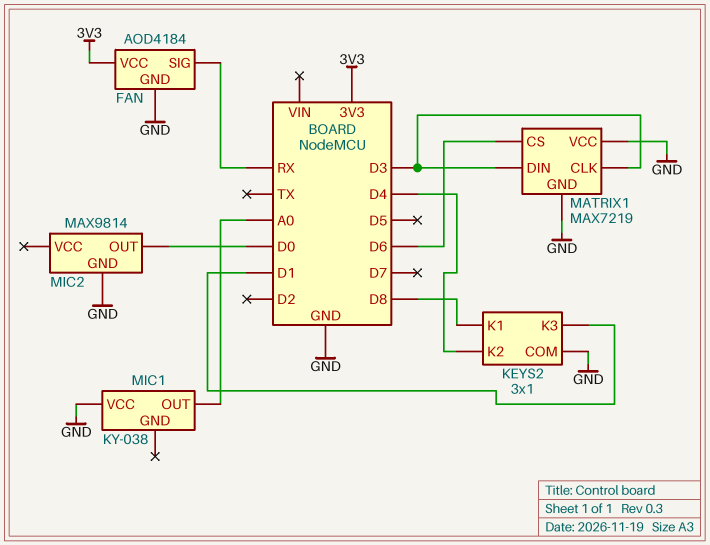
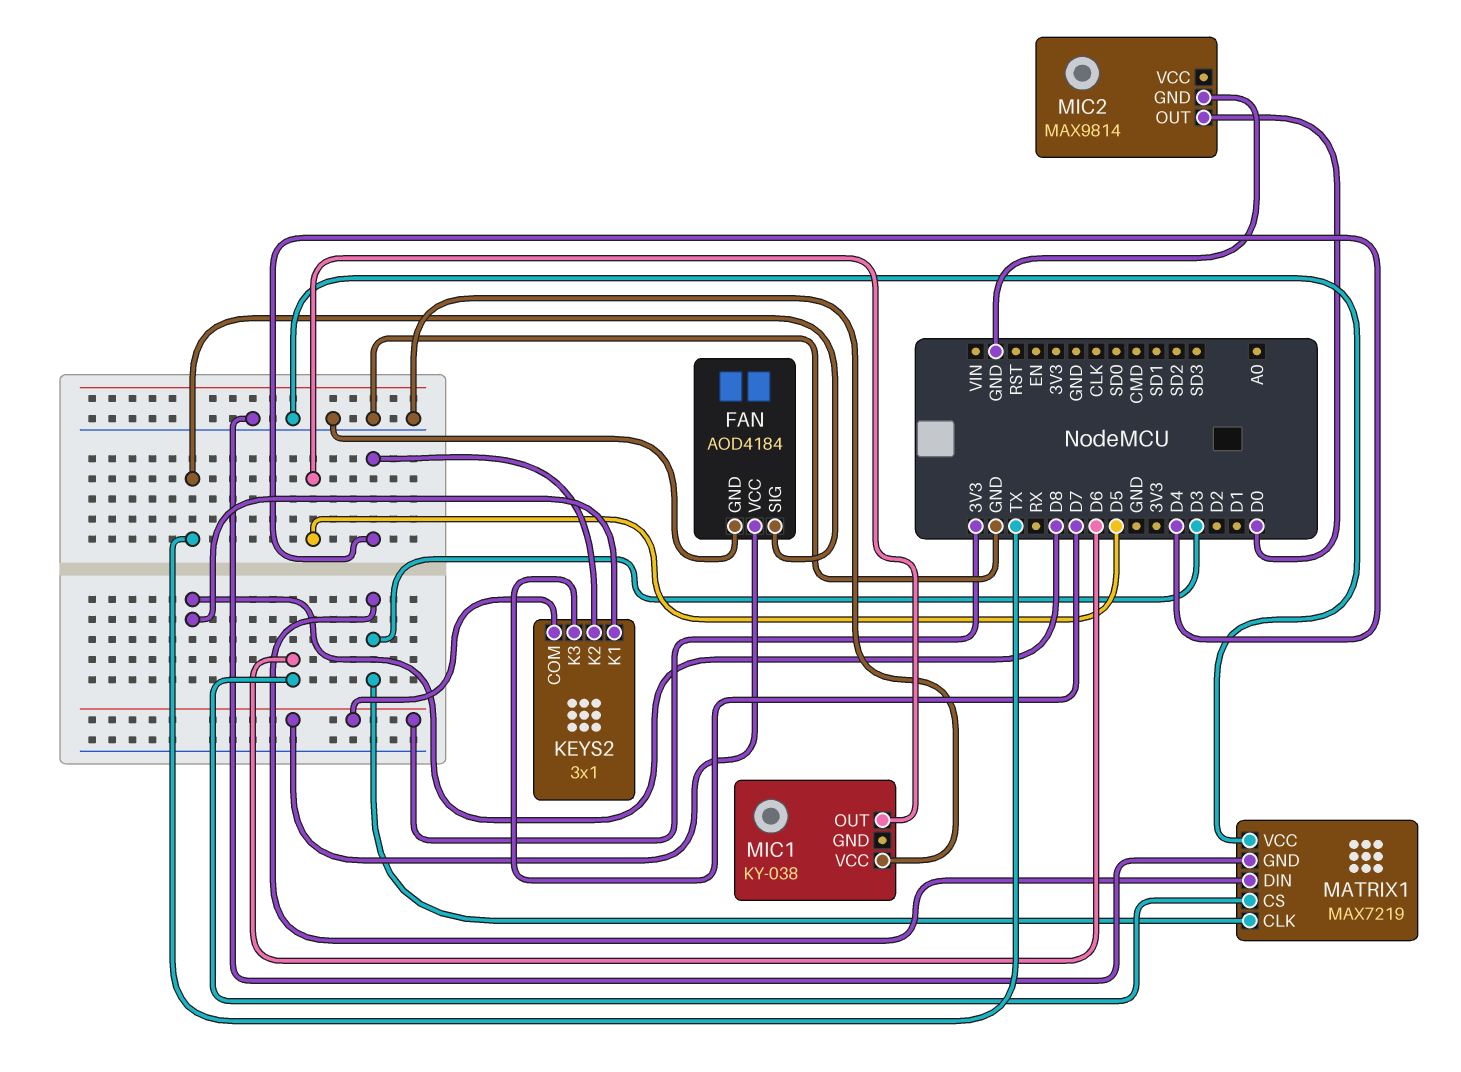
FAN pin SIG: RX -> TX
KEYS2 pin COM: GND -> 3V3
KEYS2 pin K3: D1 -> D7
MIC1 pin OUT: A0 -> D5

